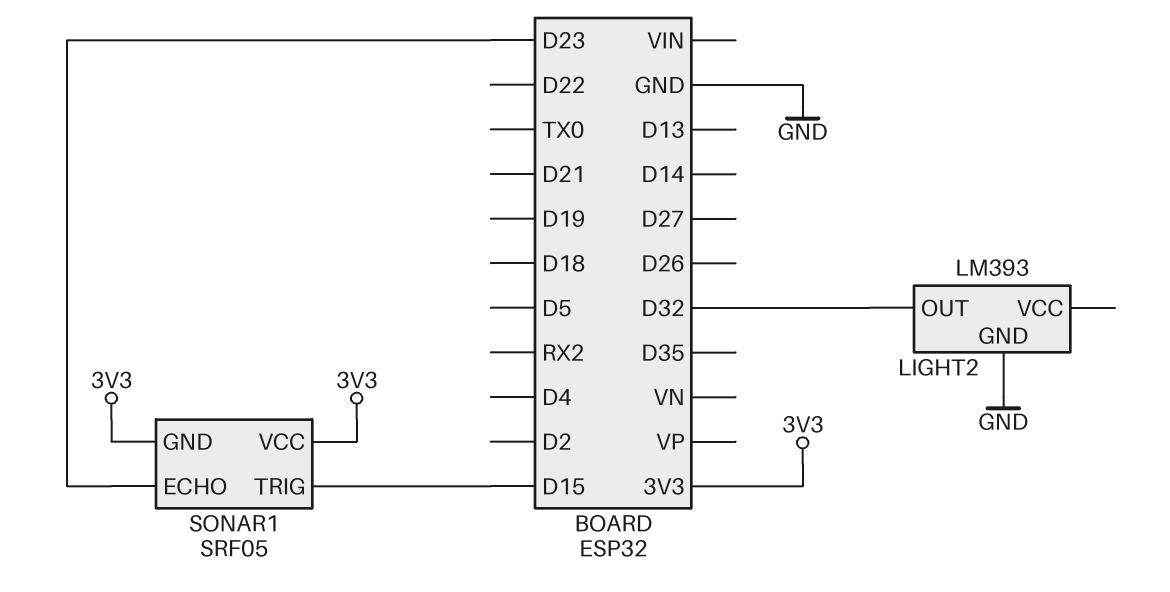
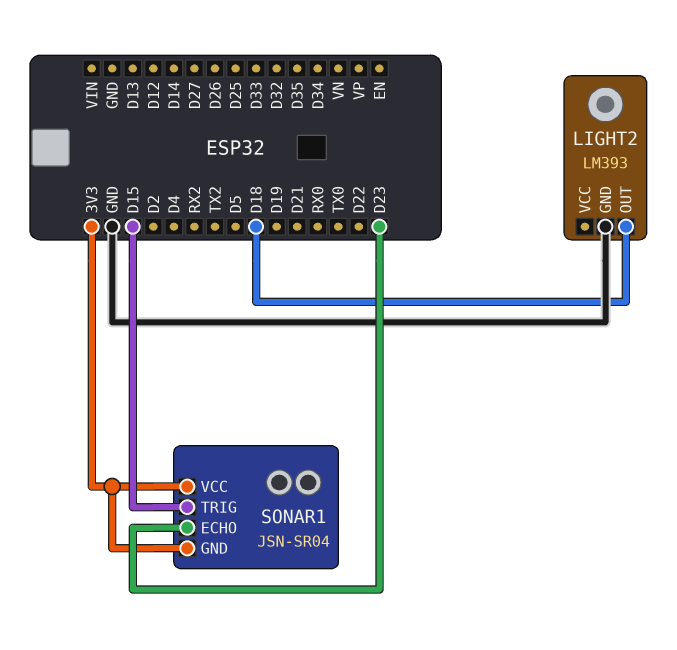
LIGHT2 pin OUT: D32 -> D18
SONAR1: SRF05 -> JSN-SR04

